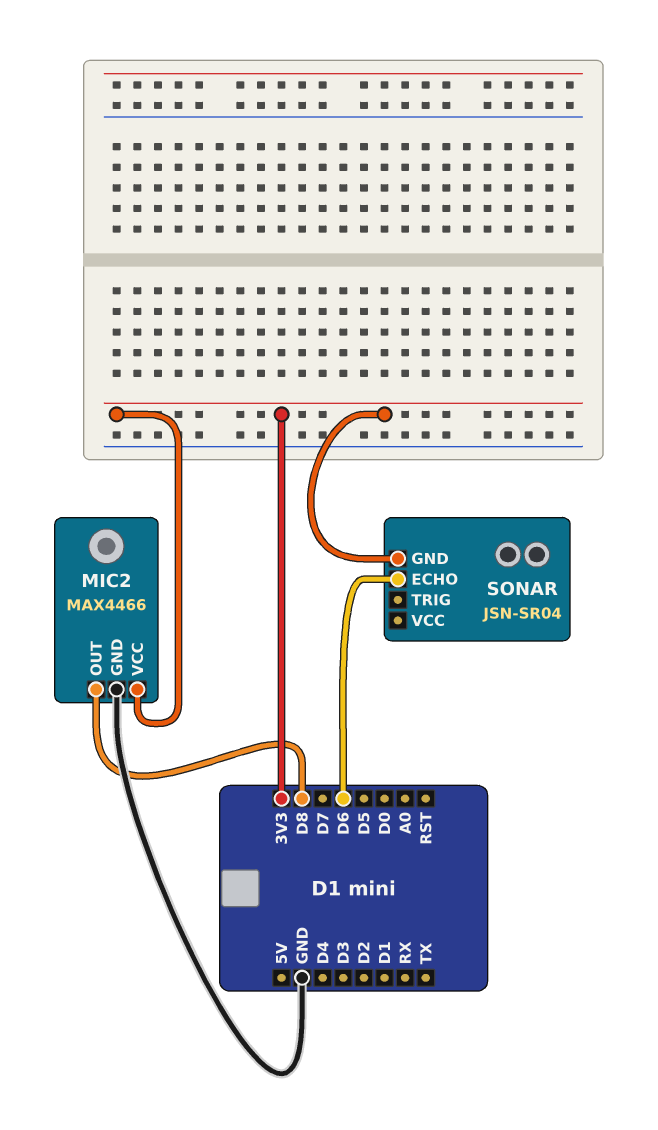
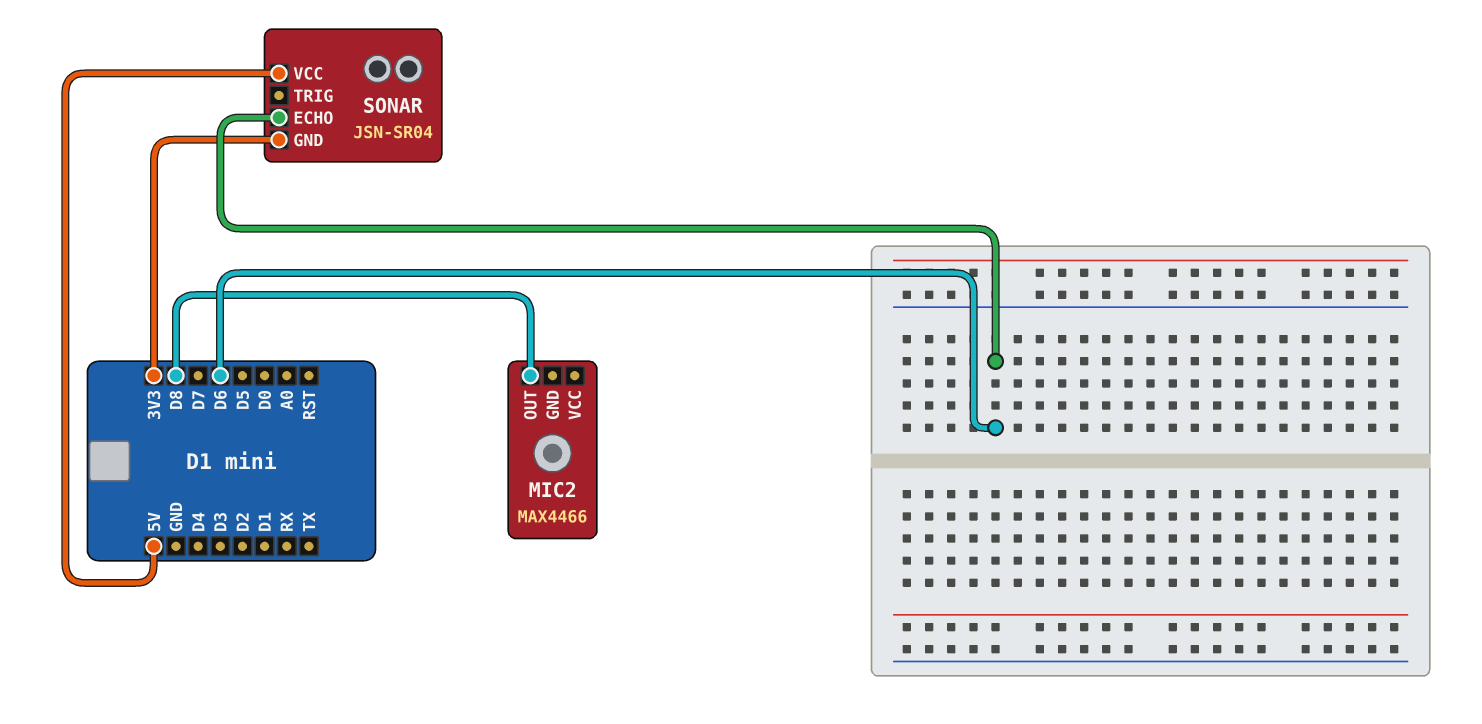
MIC2 pin GND: GND -> none
MIC2 pin VCC: 3V3 -> none
SONAR pin VCC: none -> 5V

